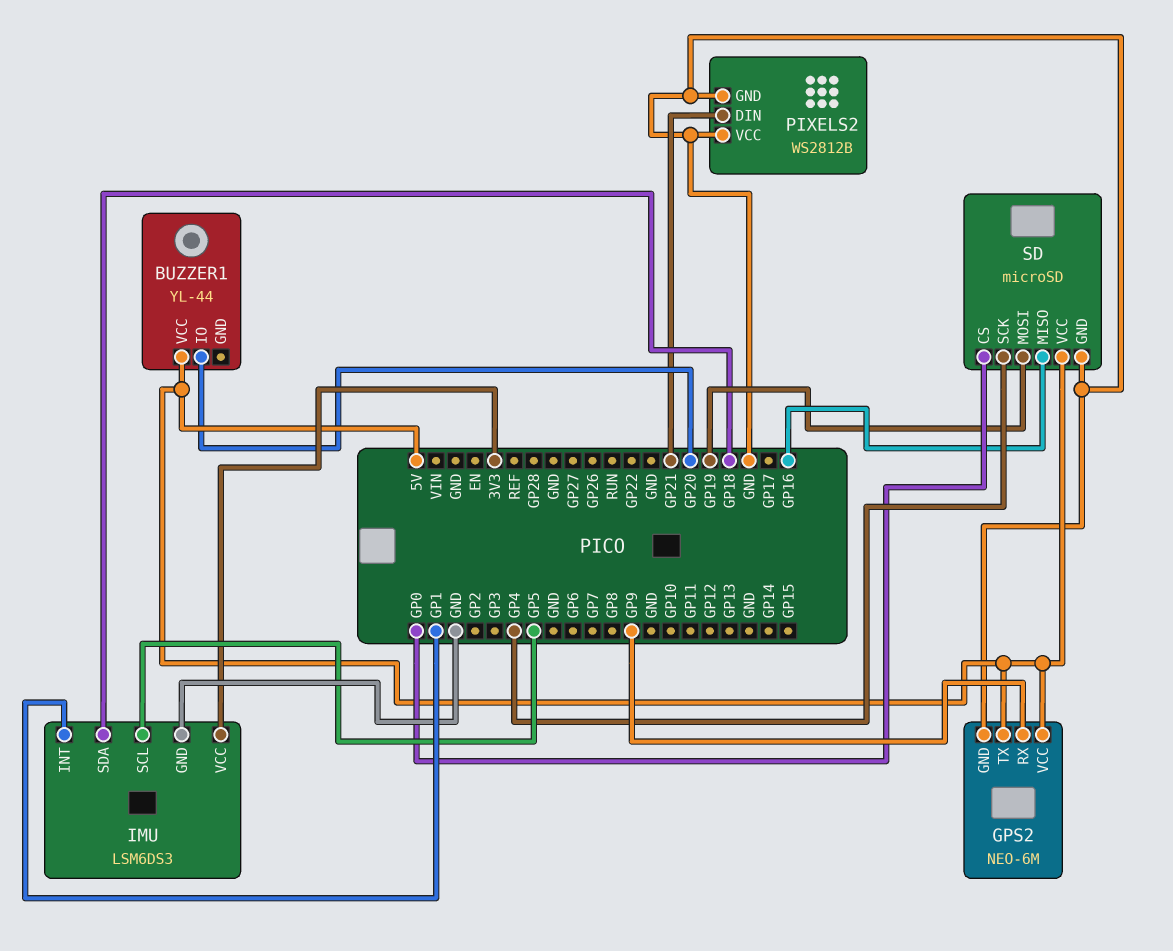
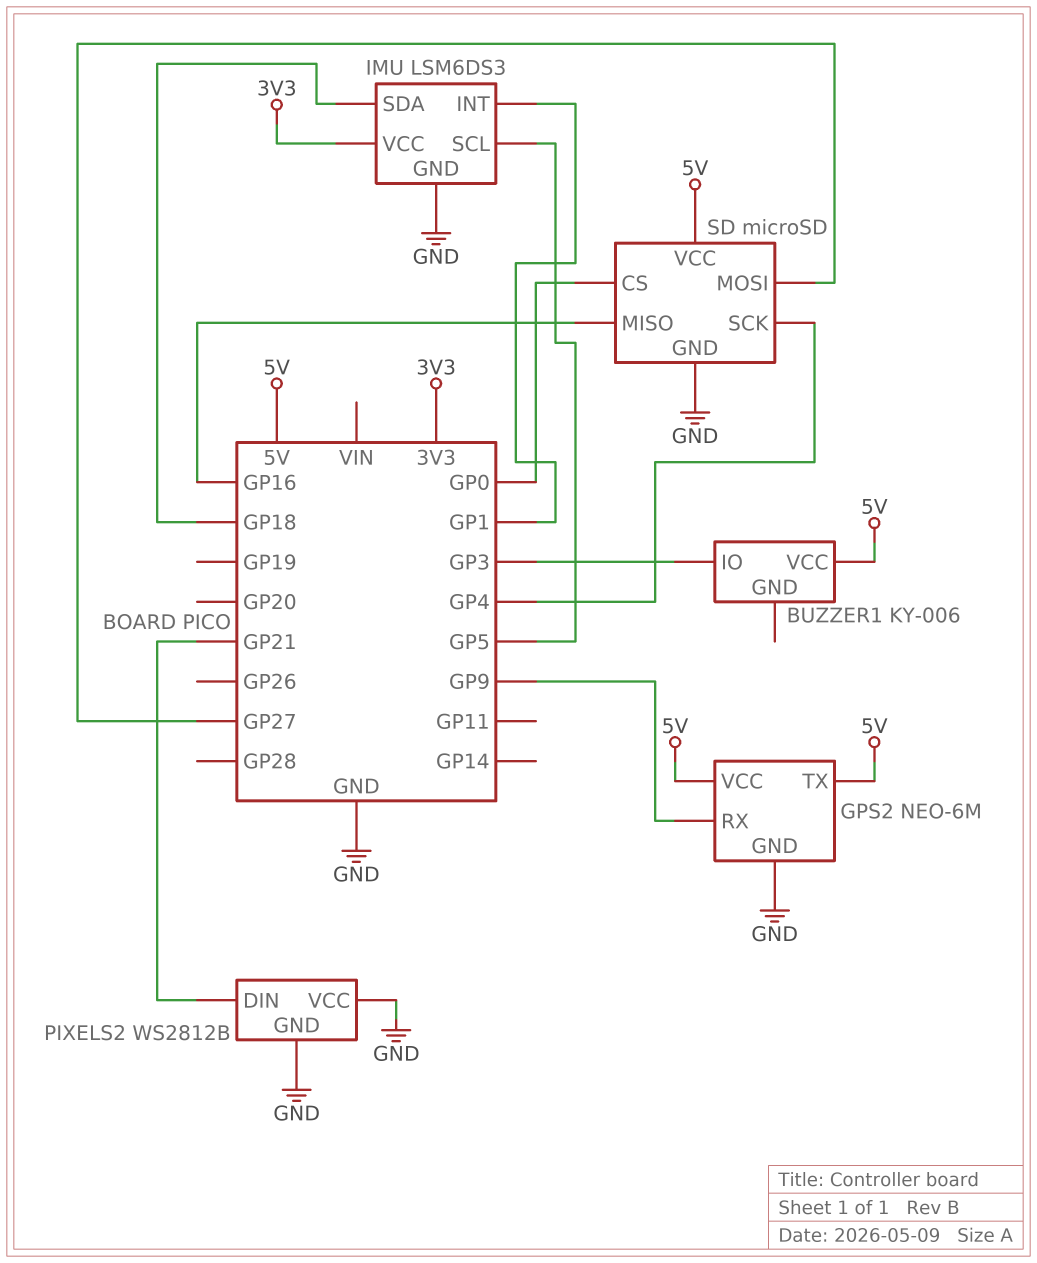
BUZZER1: YL-44 -> KY-006
BUZZER1 pin IO: GP20 -> GP3
SD pin MOSI: GP19 -> GP27

